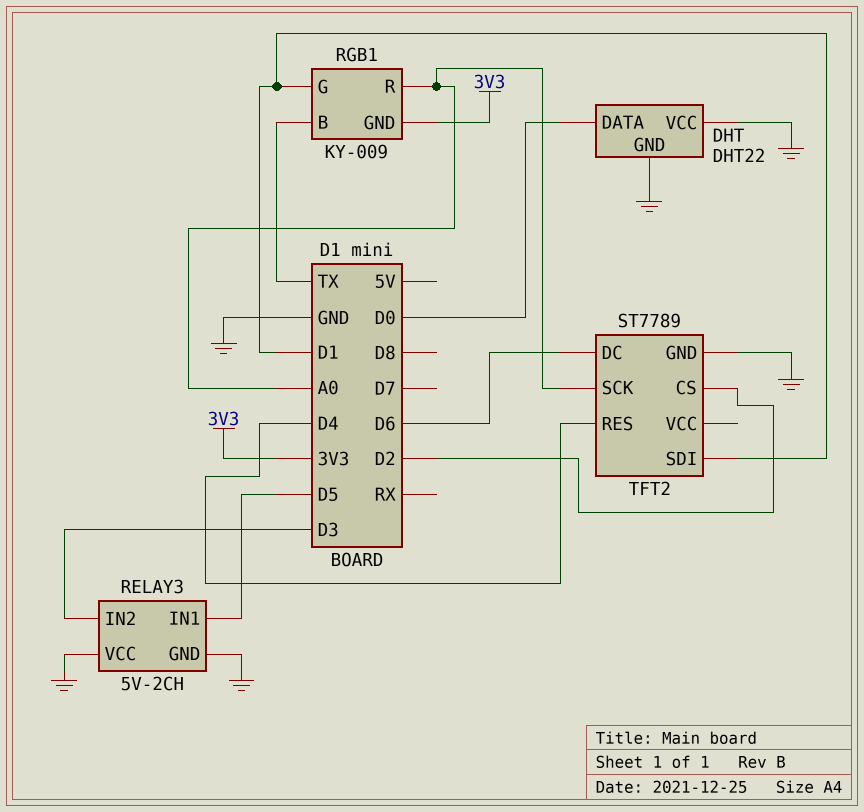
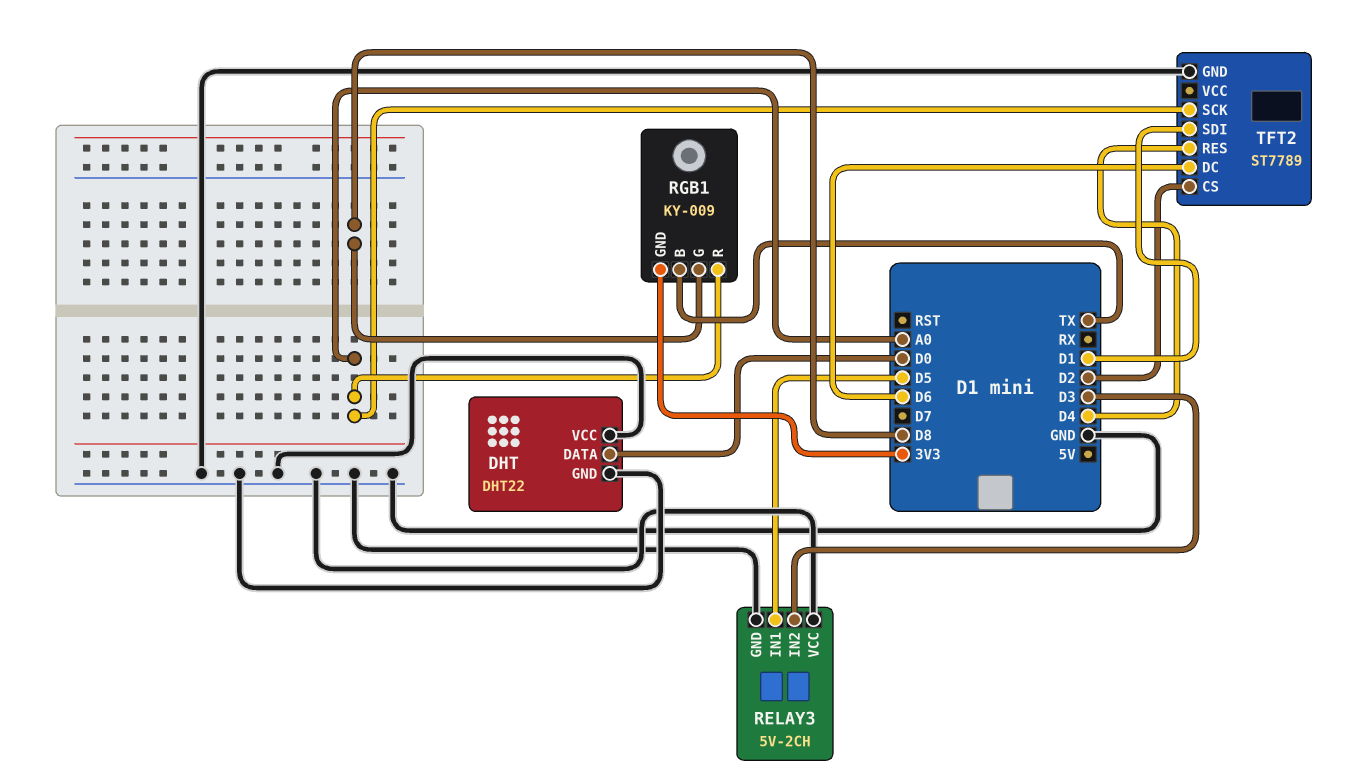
RGB1 pin G: D1 -> D8

